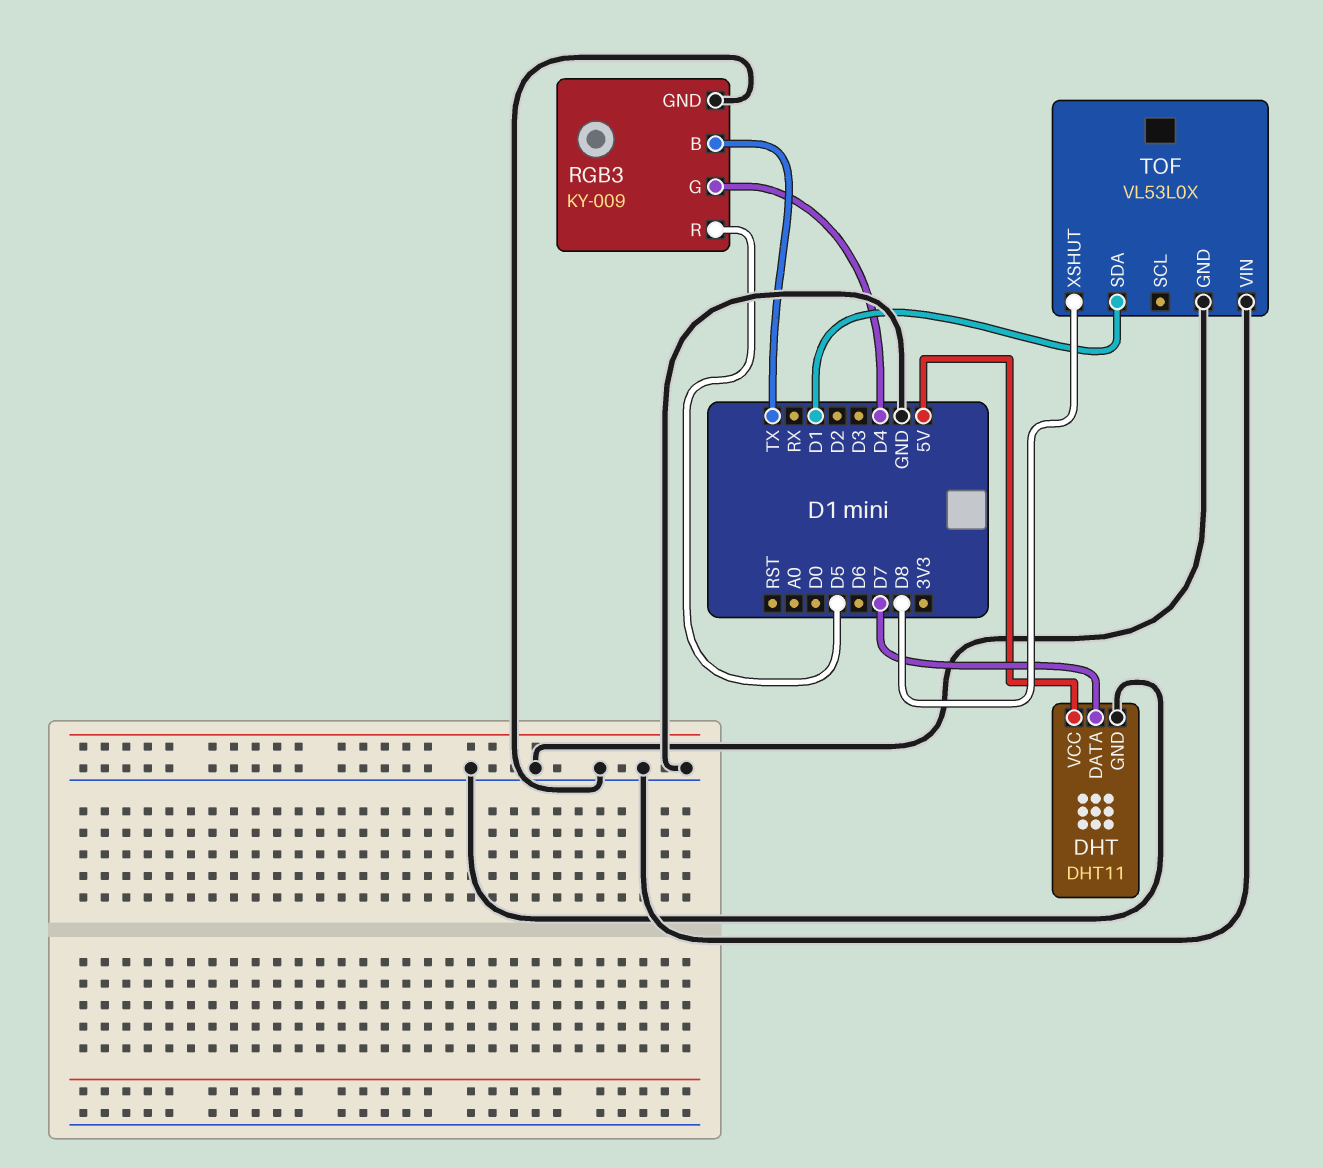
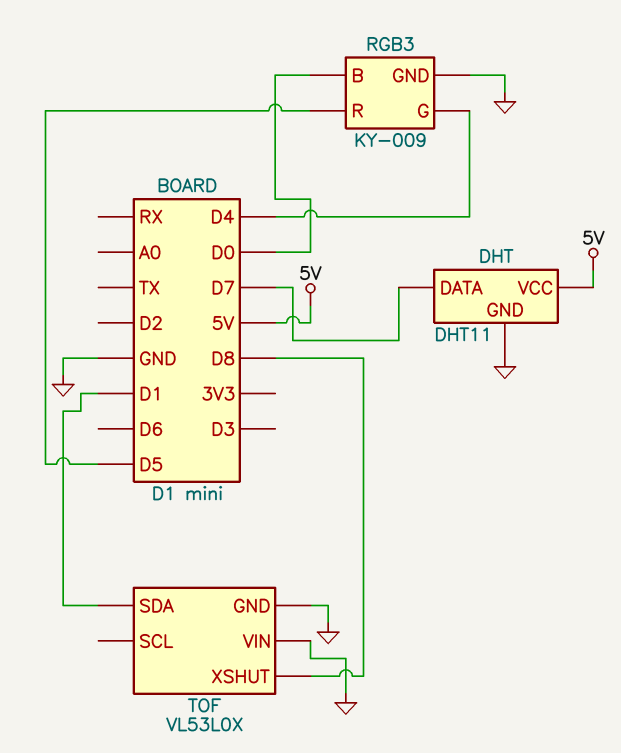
RGB3 pin B: TX -> D0

